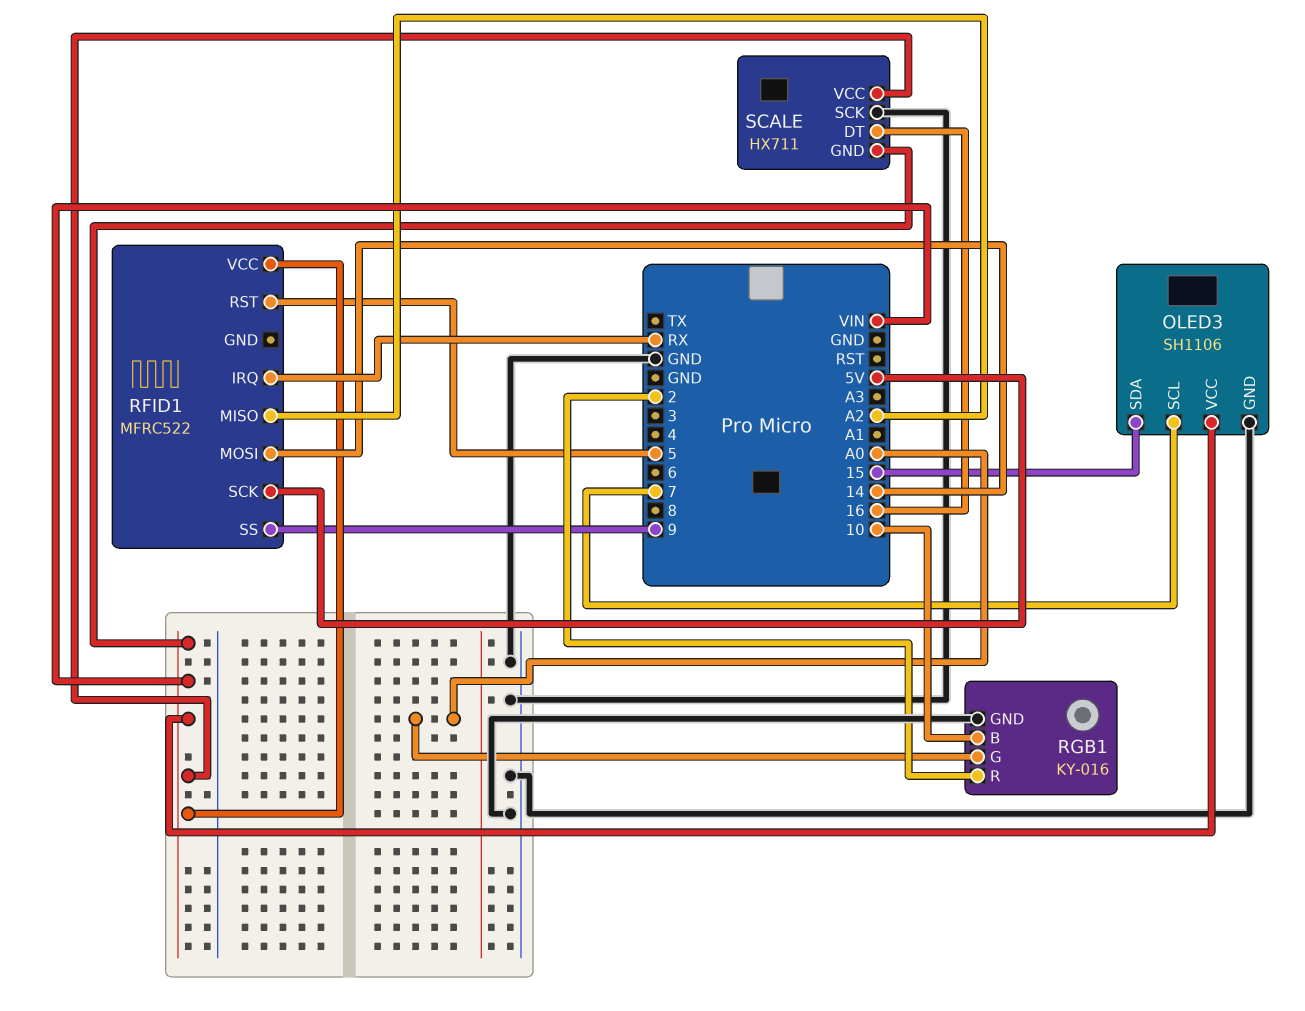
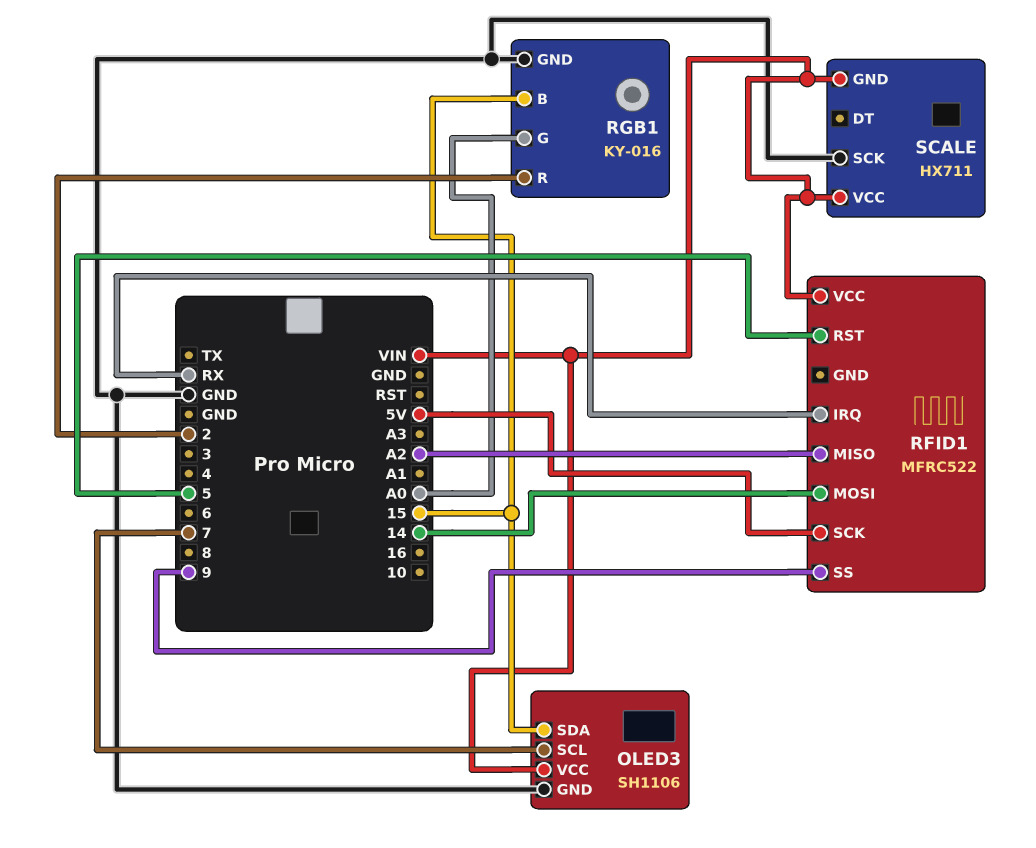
RGB1 pin B: 10 -> 15
SCALE pin DT: 16 -> none

